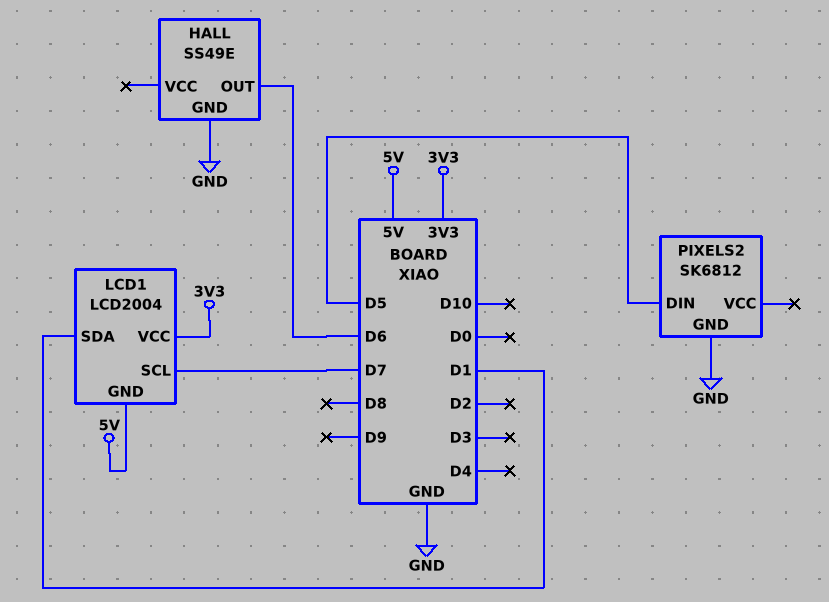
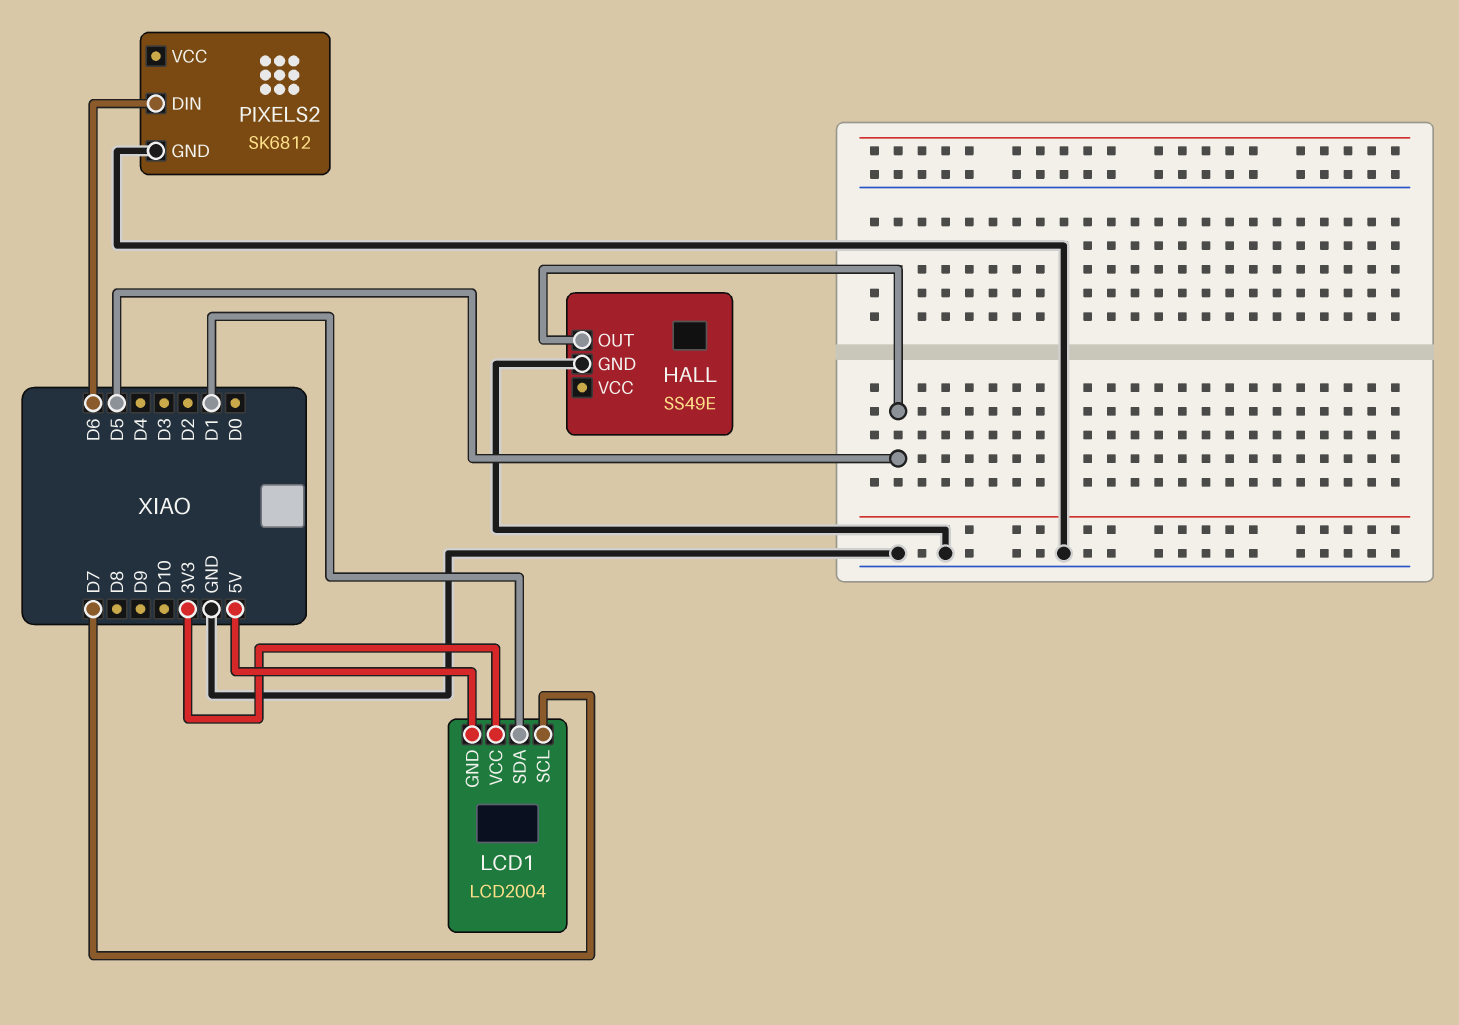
HALL pin OUT: D6 -> D5
PIXELS2 pin DIN: D5 -> D6

